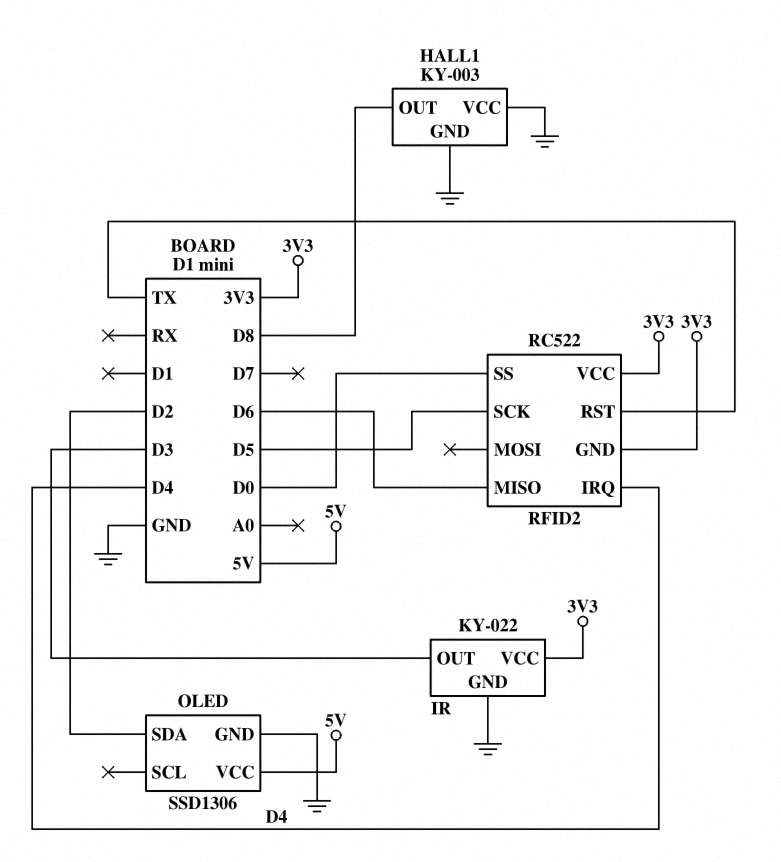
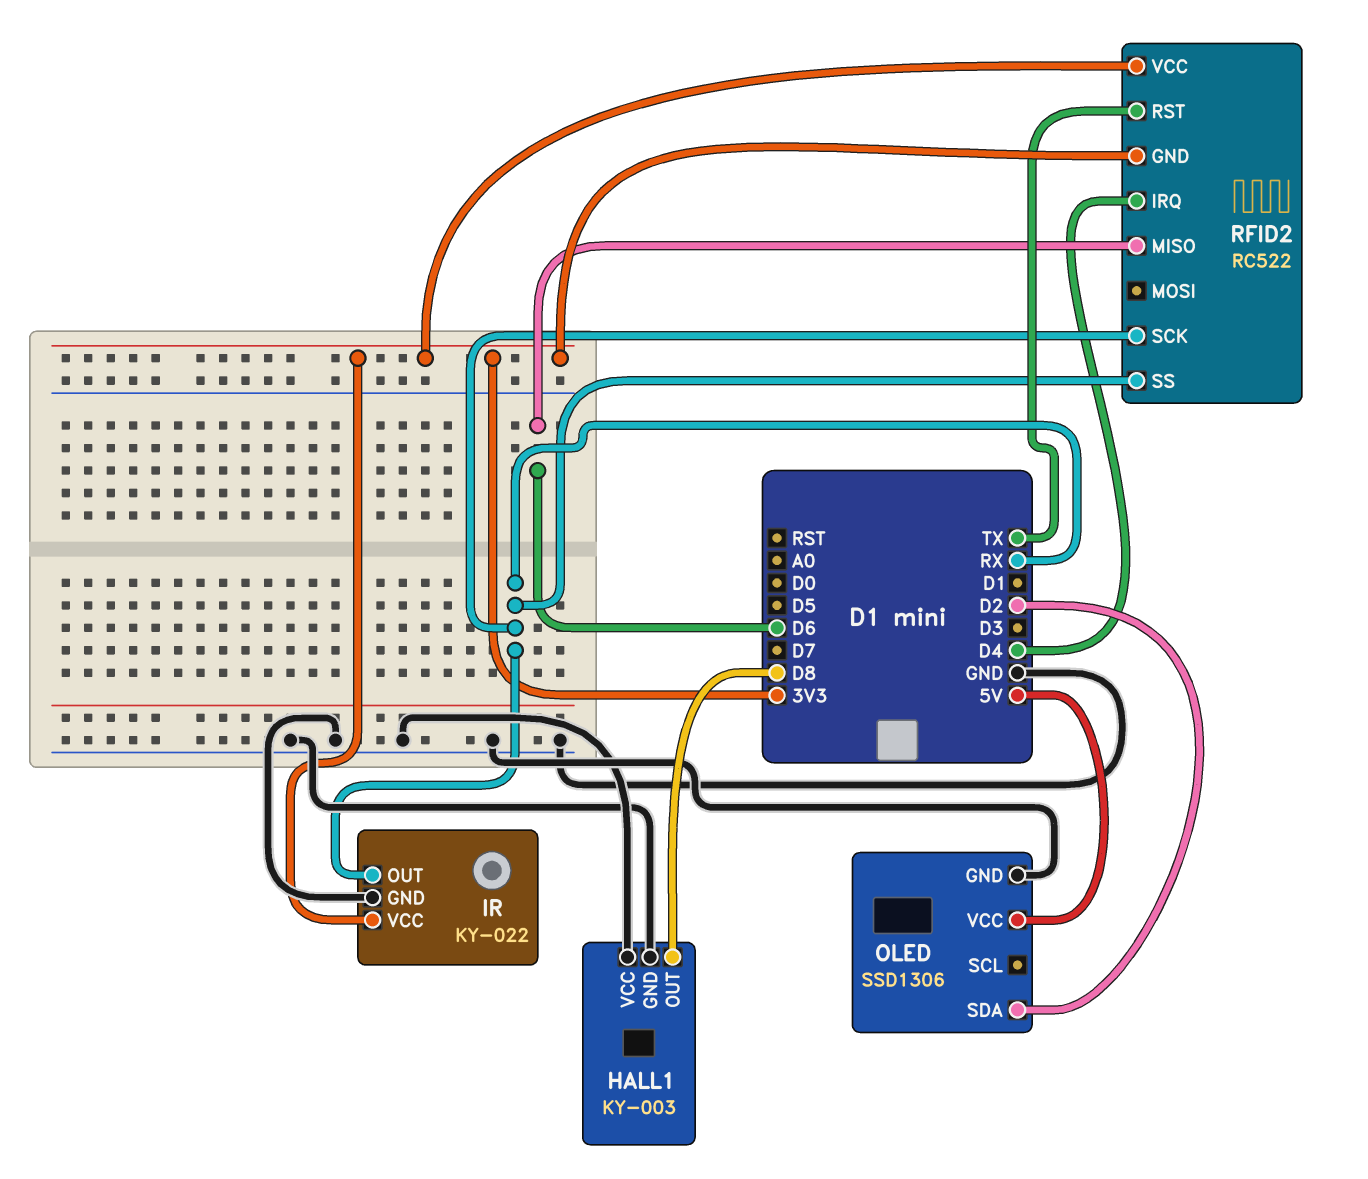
IR pin OUT: D3 -> RX
RFID2 pin SCK: D5 -> RX
RFID2 pin SS: D0 -> RX

